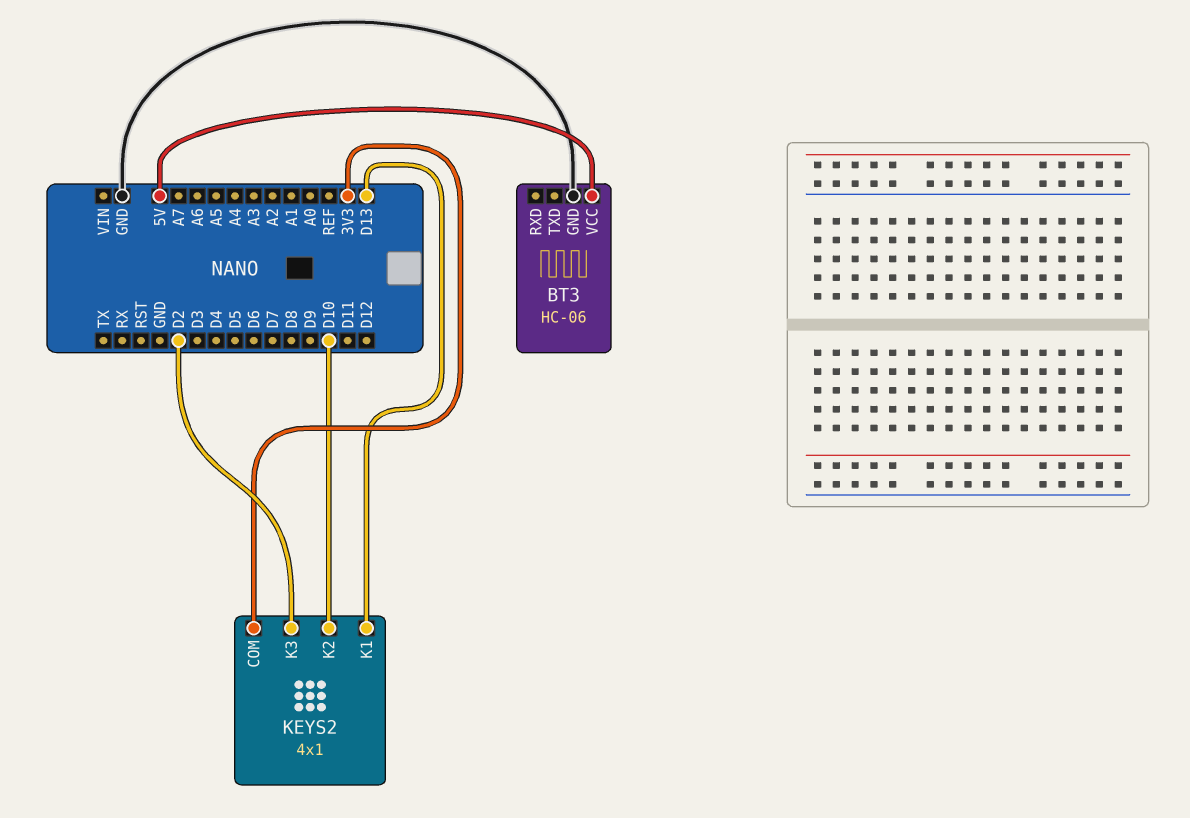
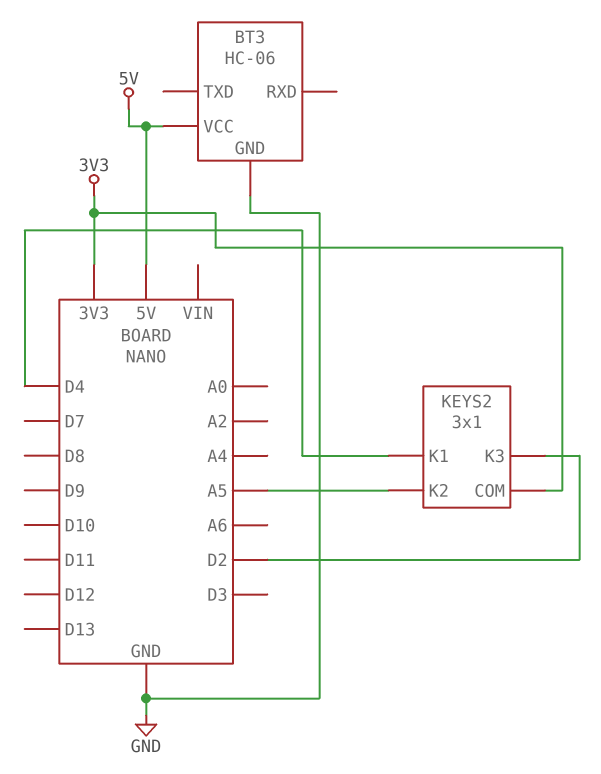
KEYS2: 4x1 -> 3x1
KEYS2 pin K1: D13 -> D4
KEYS2 pin K2: D10 -> A5

